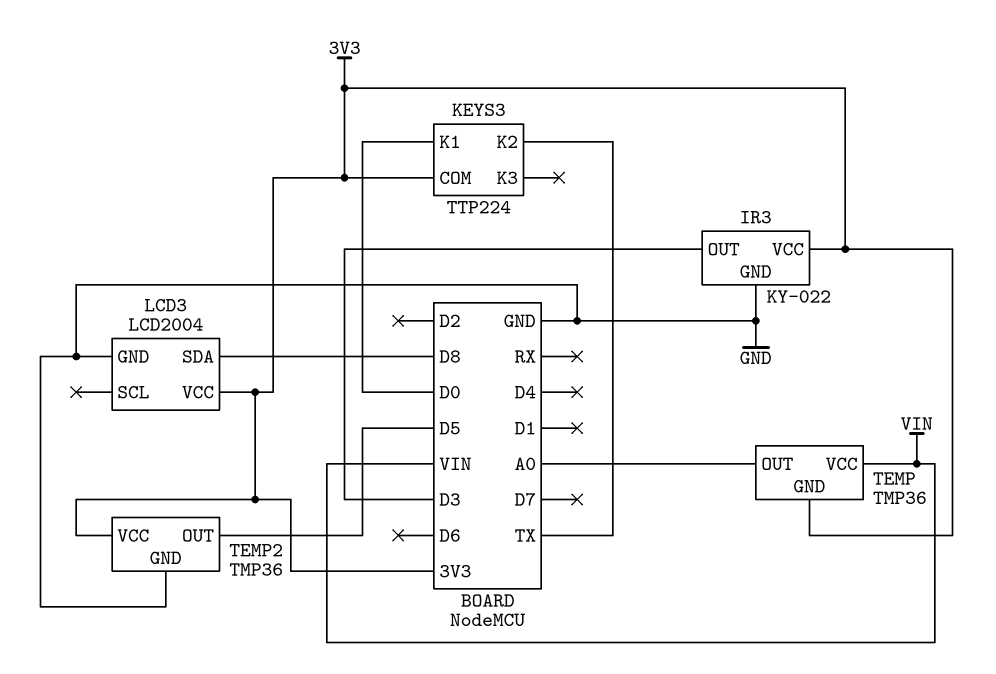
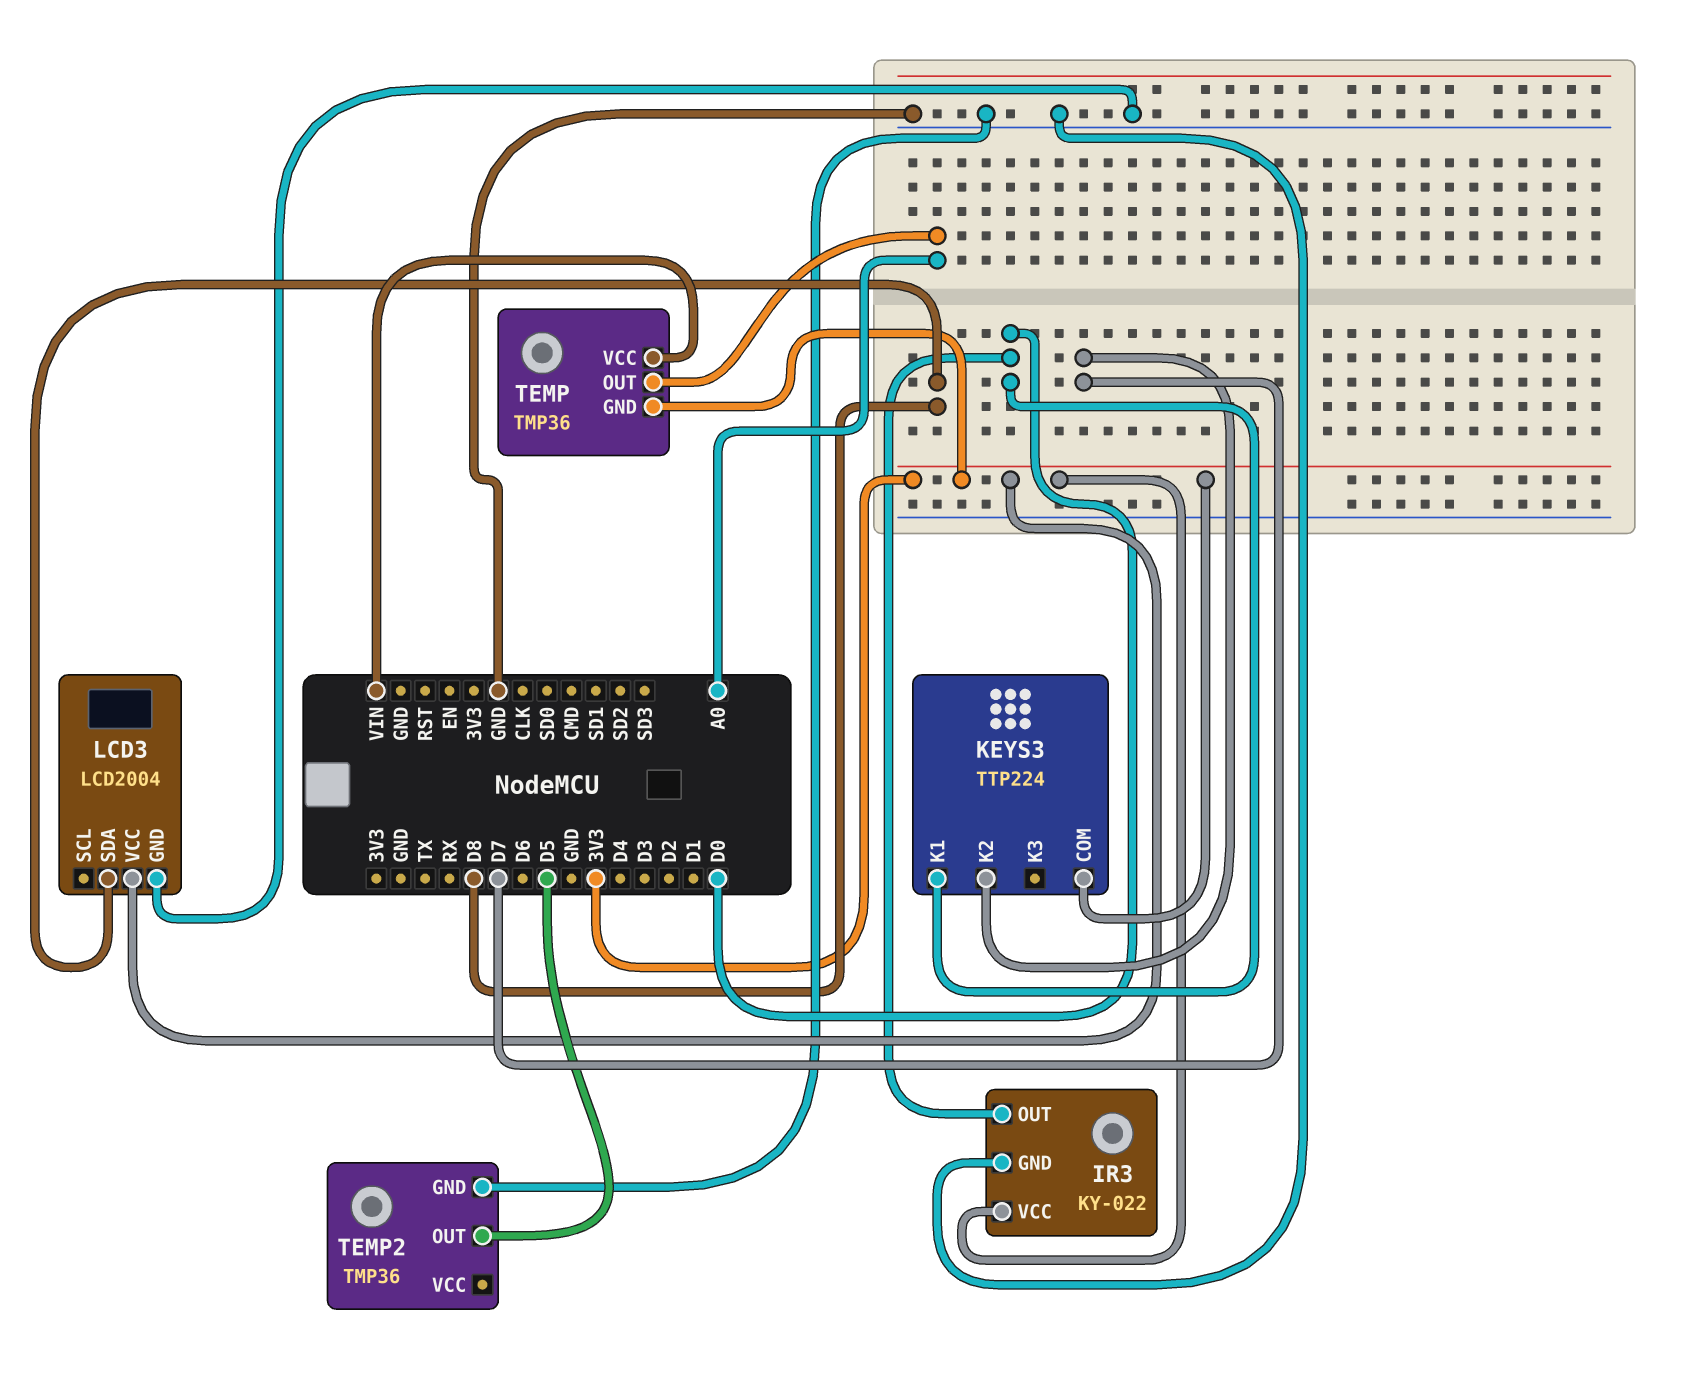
IR3 pin OUT: D3 -> D0
KEYS3 pin K2: TX -> D7
TEMP2 pin VCC: 3V3 -> none

